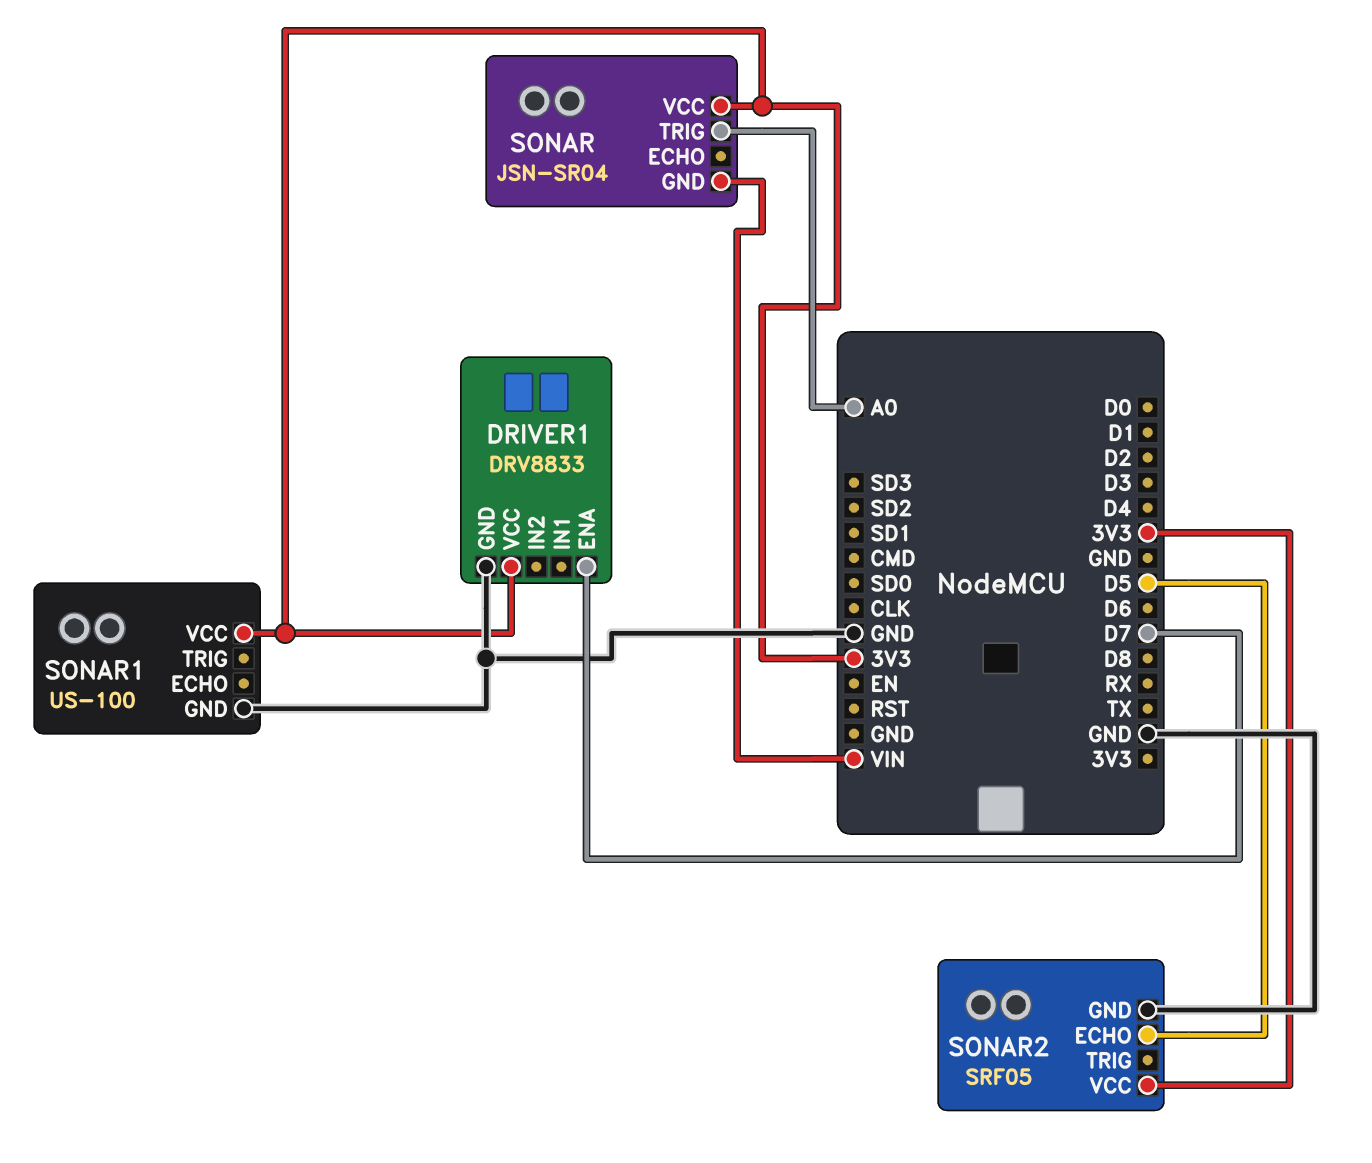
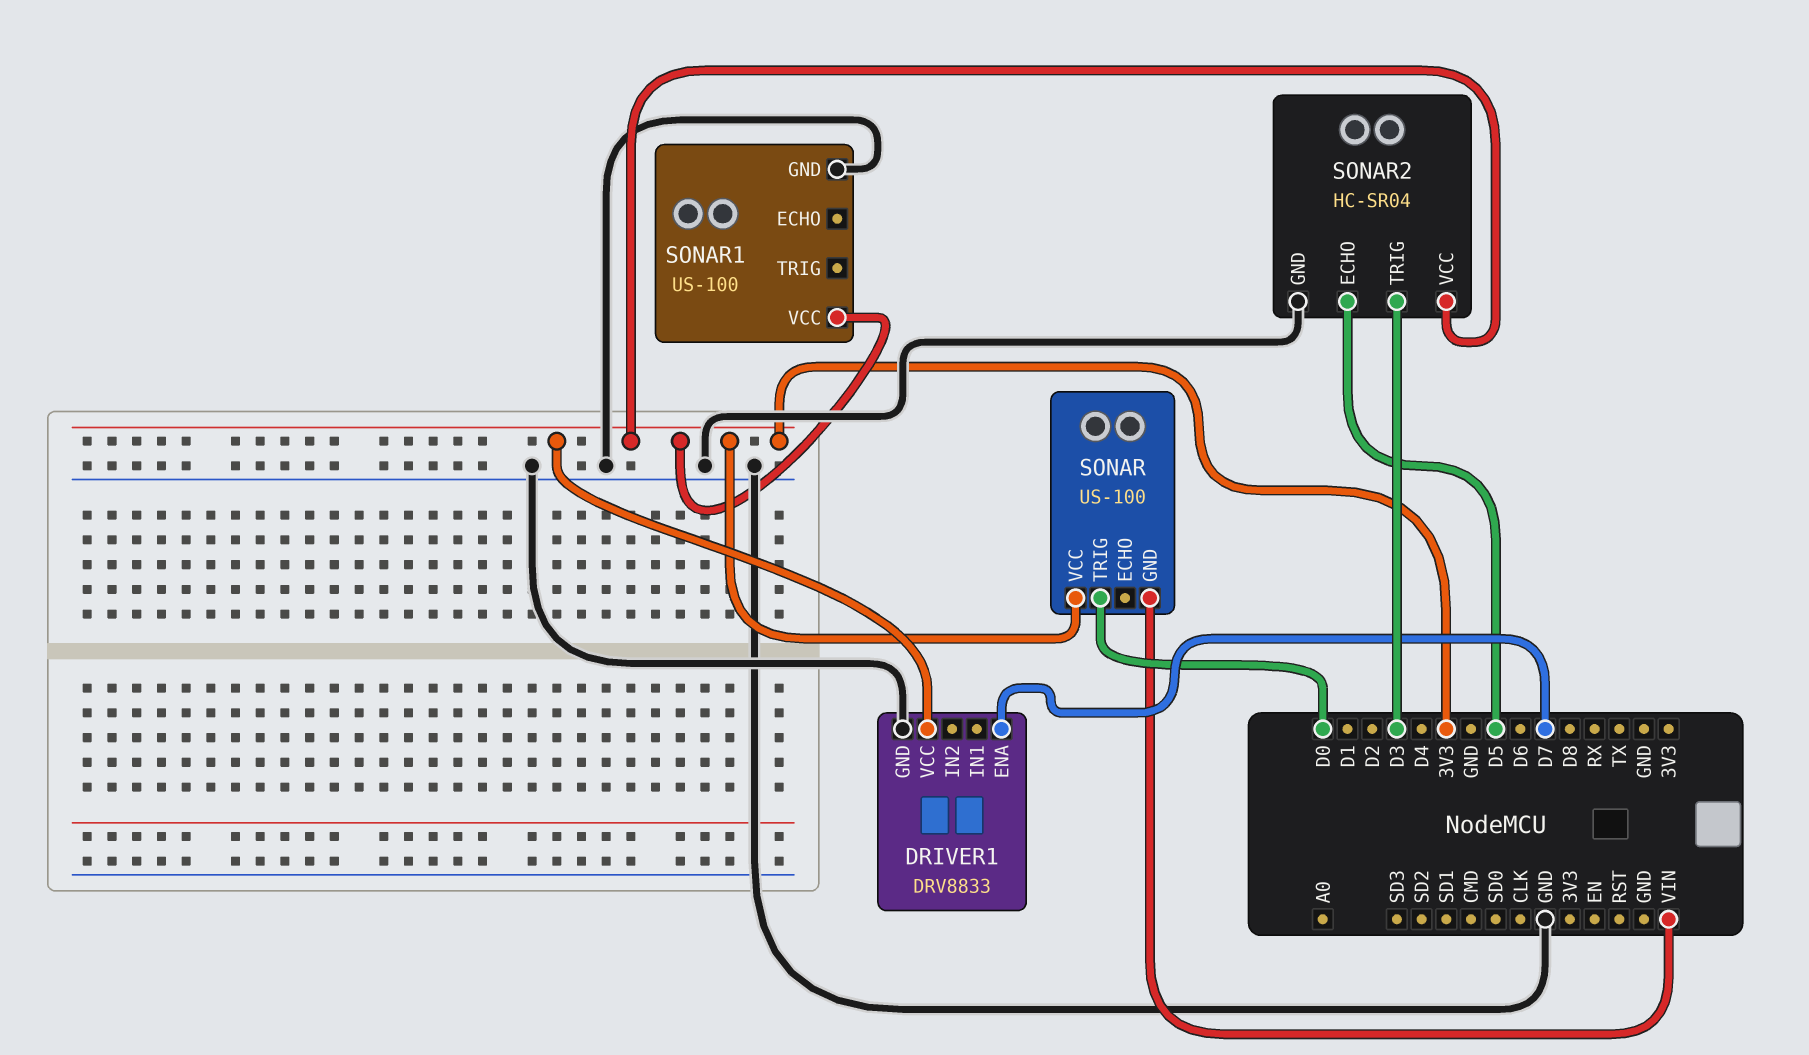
SONAR: JSN-SR04 -> US-100
SONAR pin TRIG: A0 -> D0
SONAR2: SRF05 -> HC-SR04
SONAR2 pin TRIG: none -> D3

